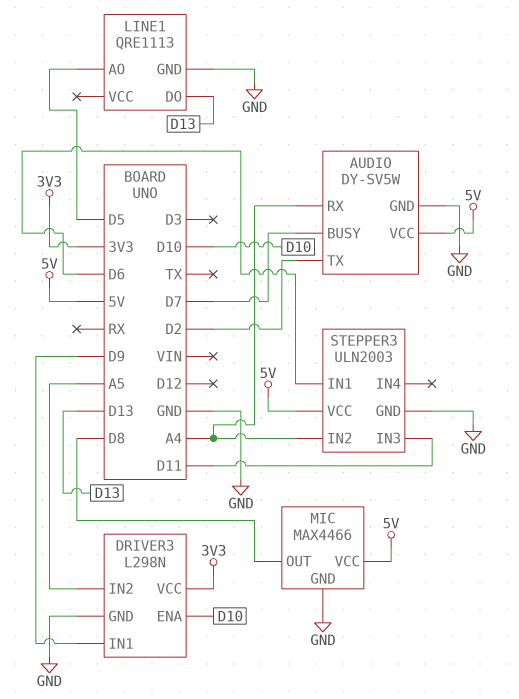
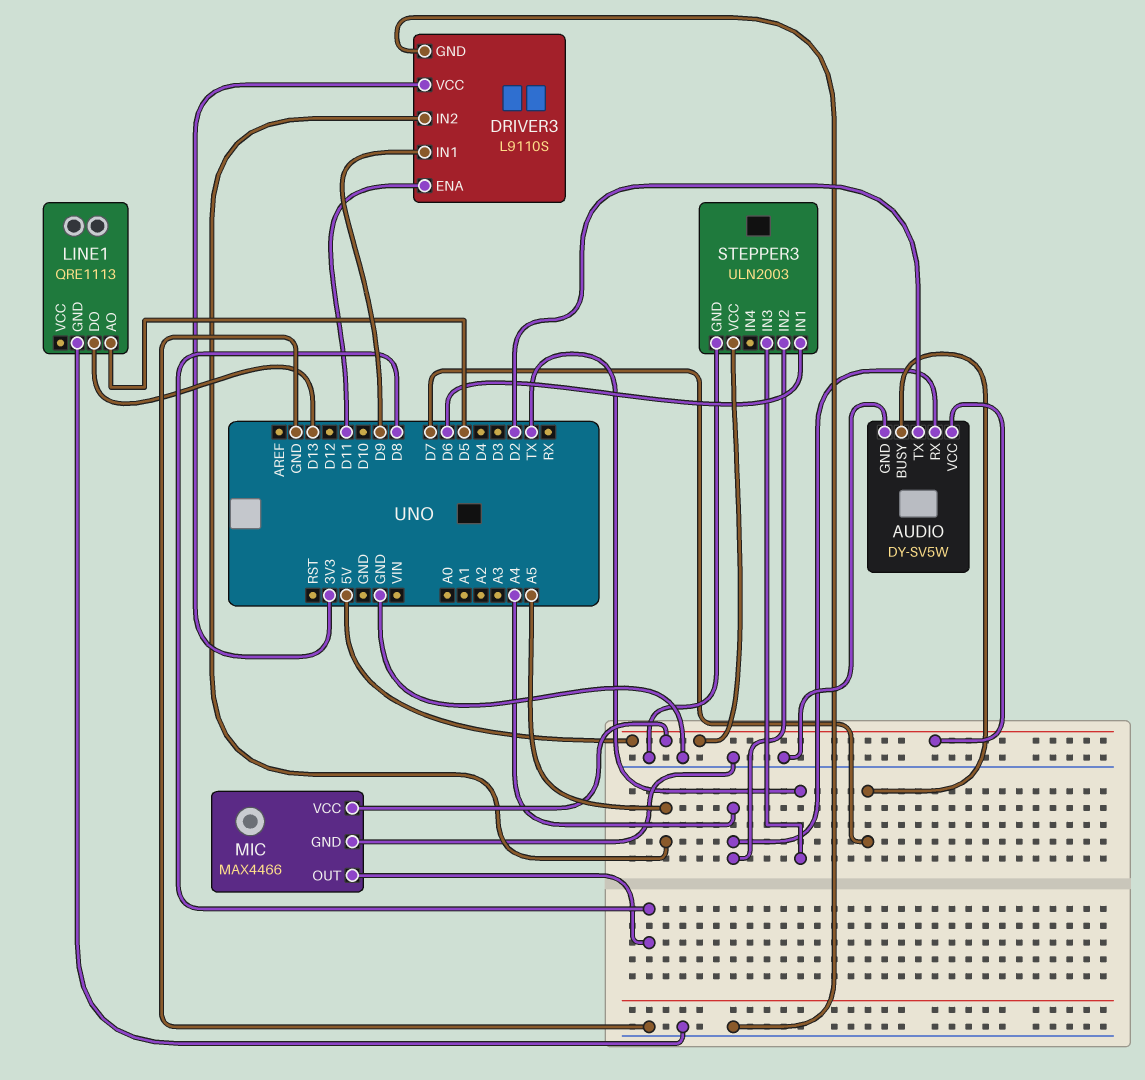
DRIVER3: L298N -> L9110S
DRIVER3 pin ENA: D10 -> D11
STEPPER3 pin IN3: D11 -> TX

